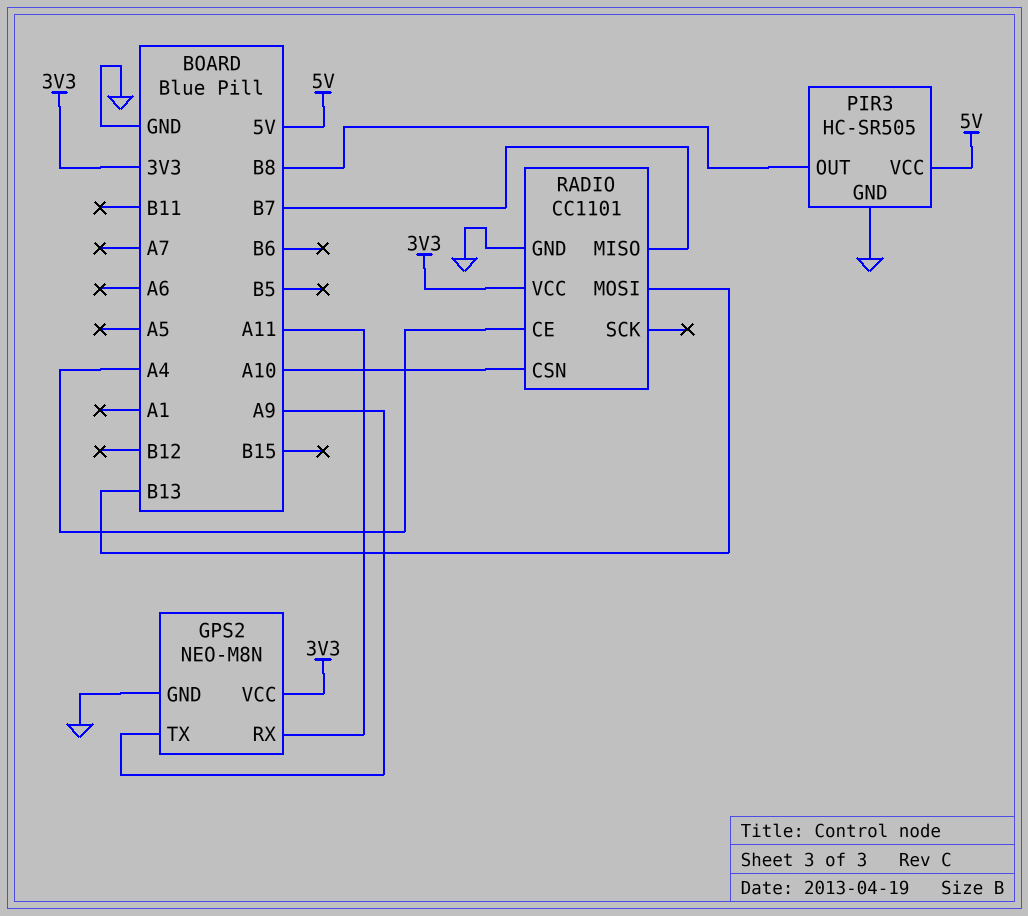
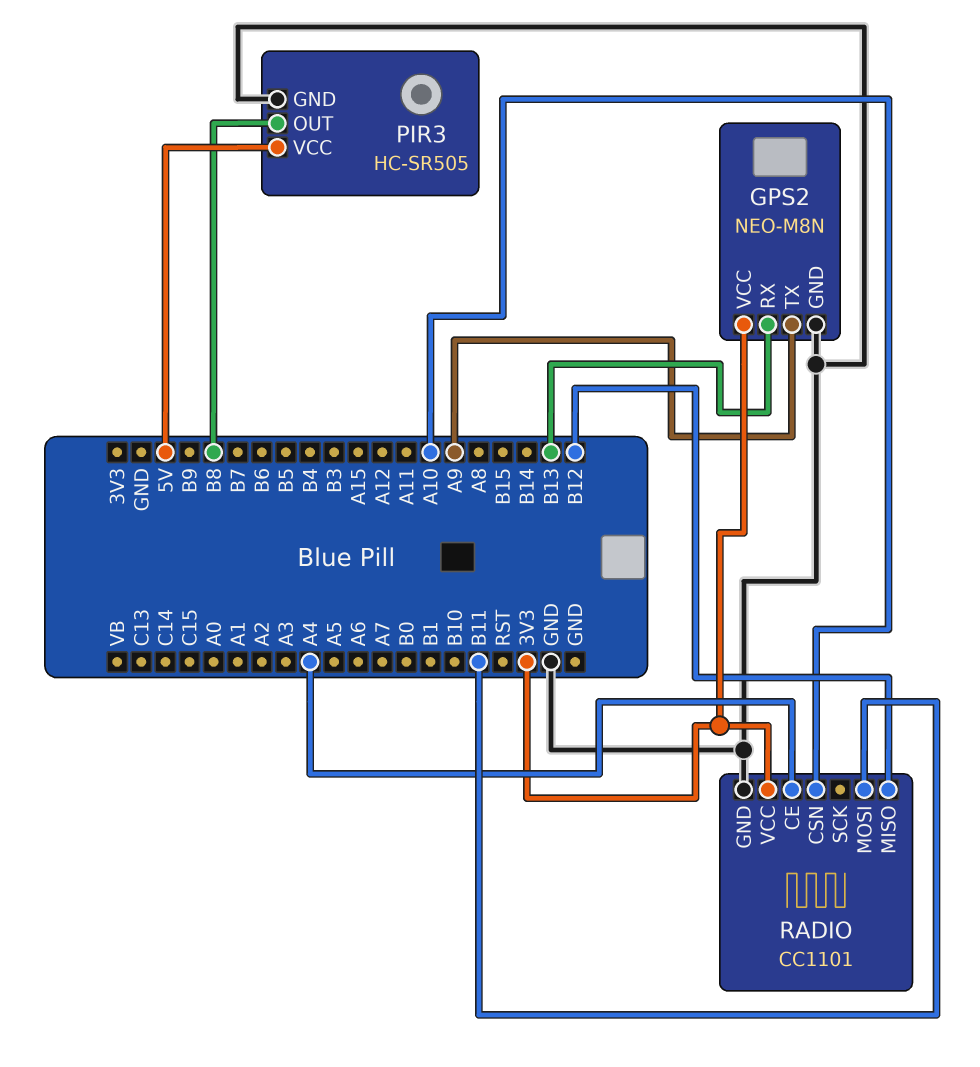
GPS2 pin RX: A11 -> B13
RADIO pin MISO: B7 -> B12
RADIO pin MOSI: B13 -> B11

